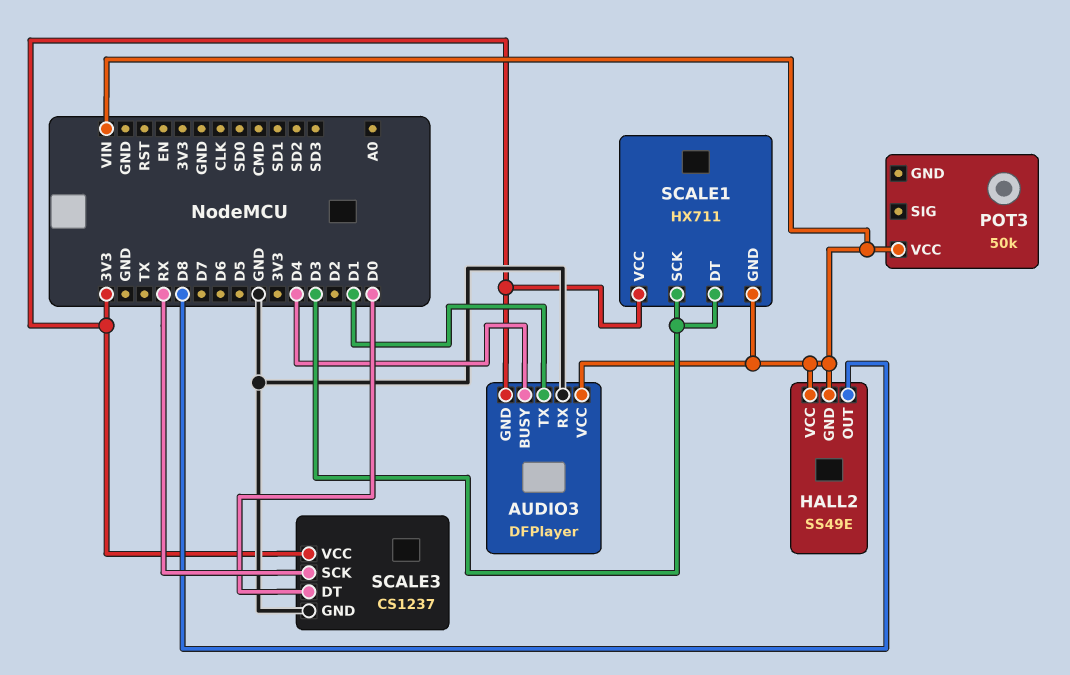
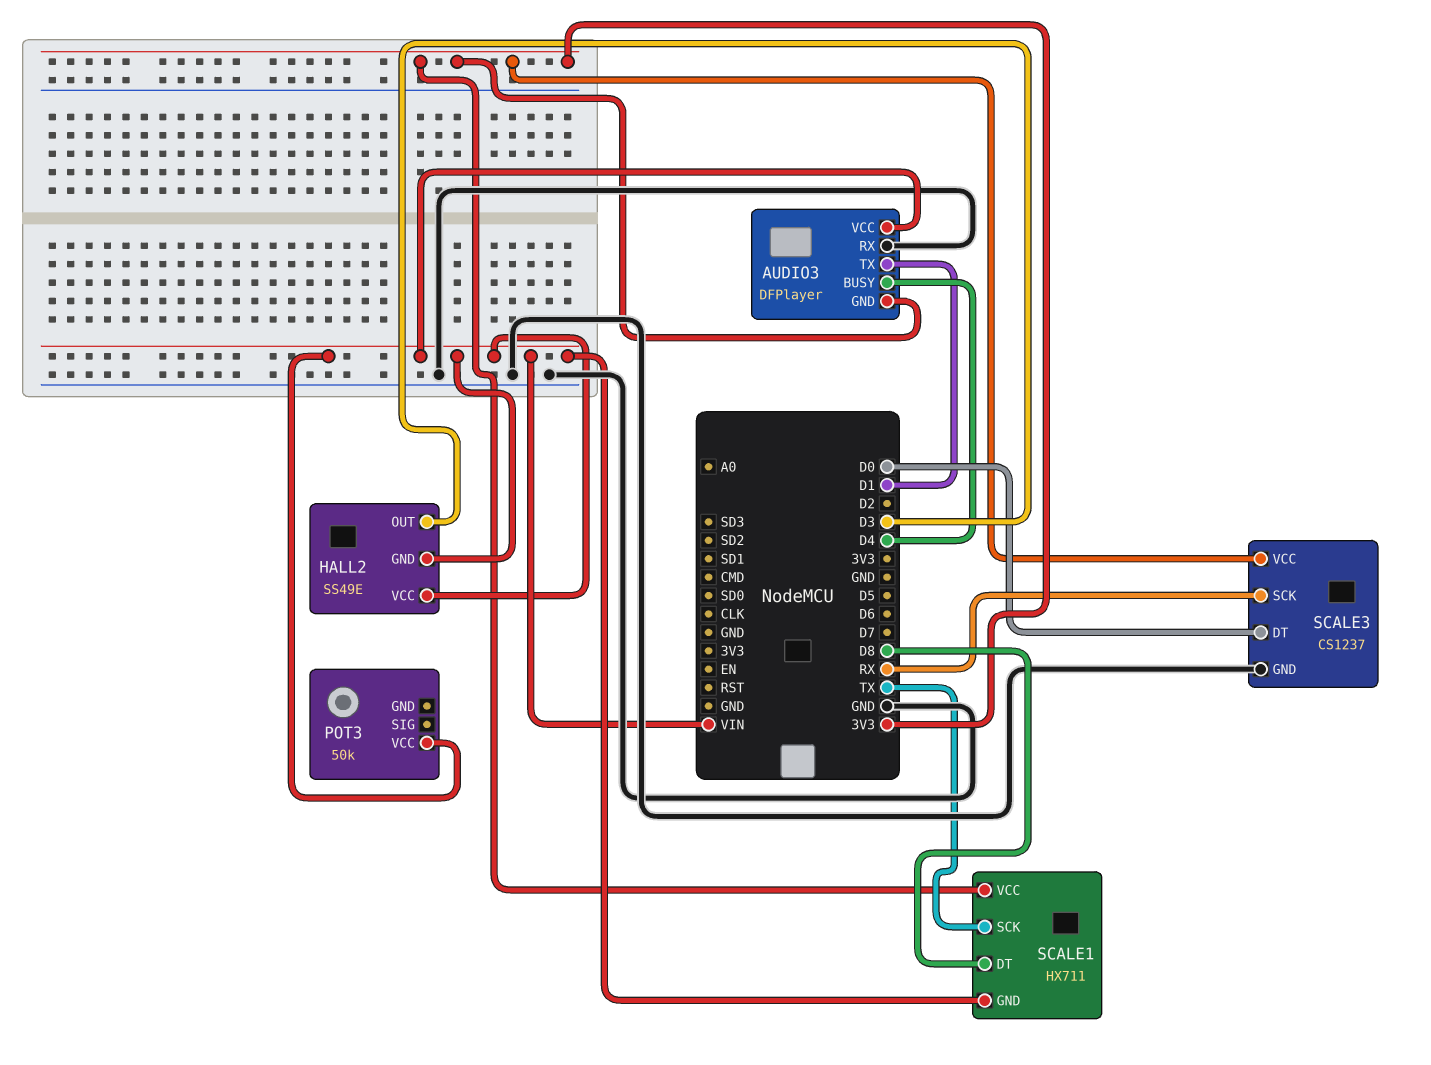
HALL2 pin OUT: D8 -> D3
SCALE1 pin DT: D3 -> D8
SCALE1 pin SCK: D3 -> TX

